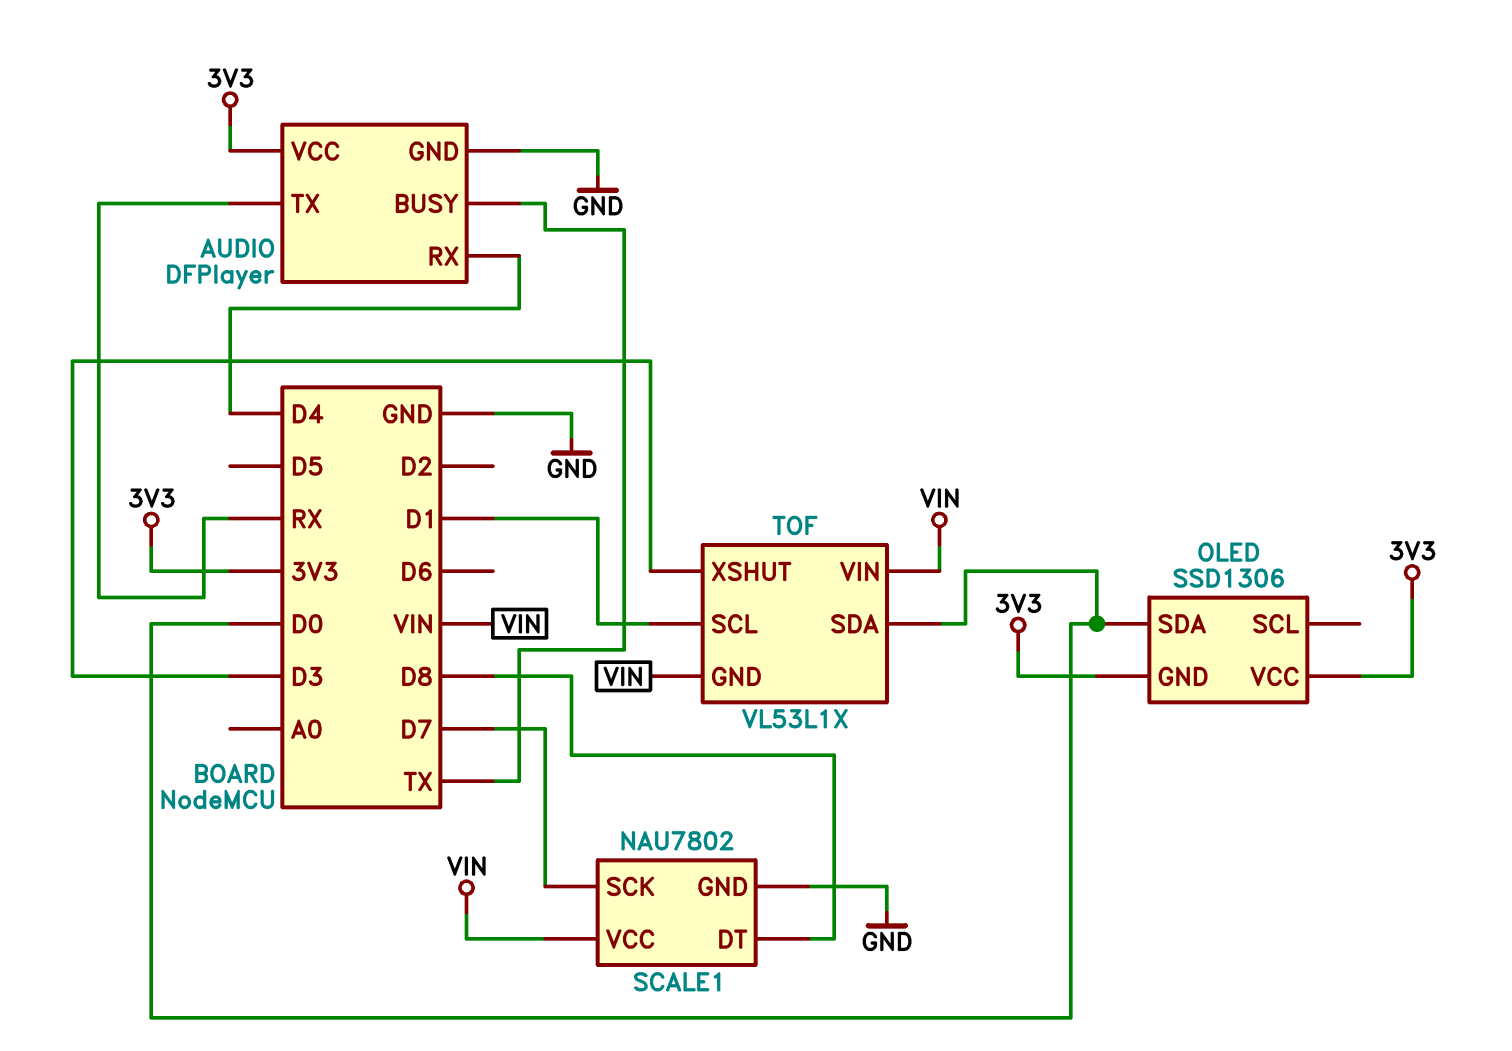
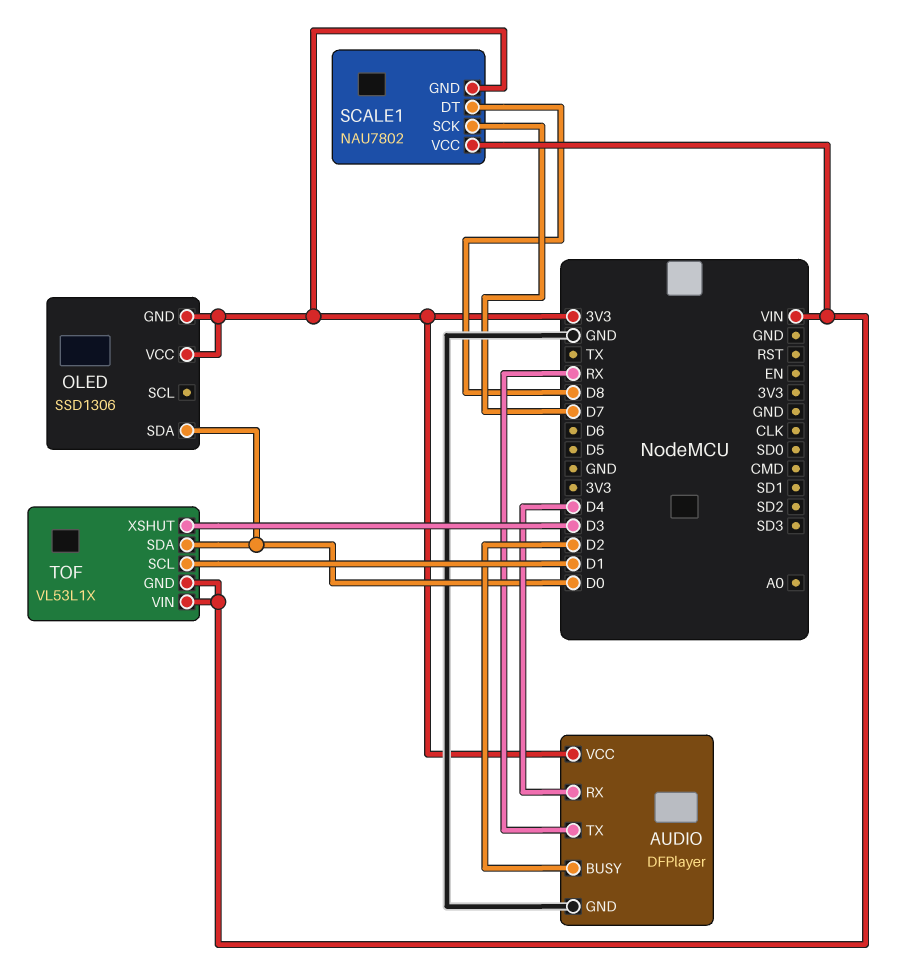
AUDIO pin BUSY: TX -> D2
SCALE1 pin GND: GND -> 3V3

